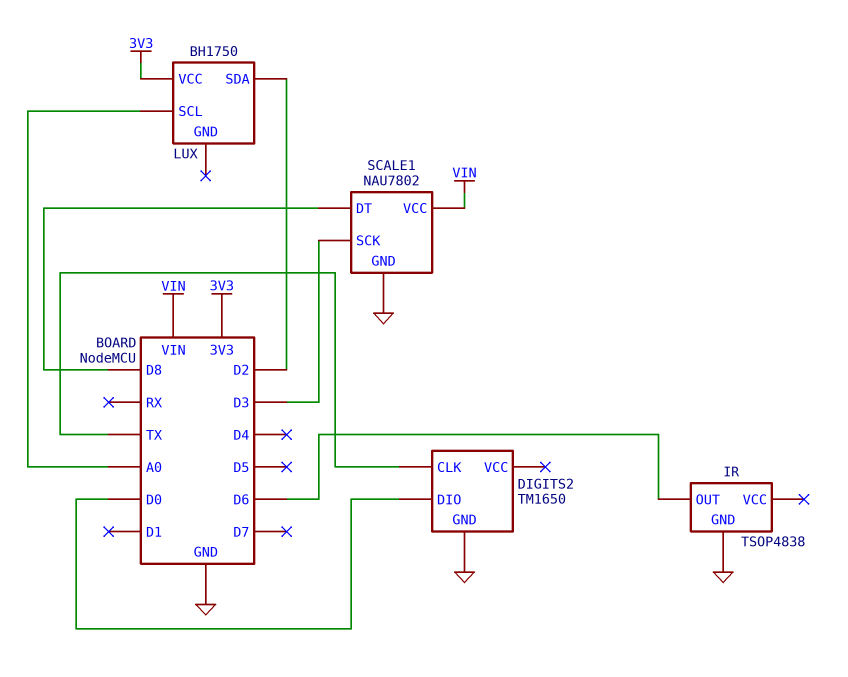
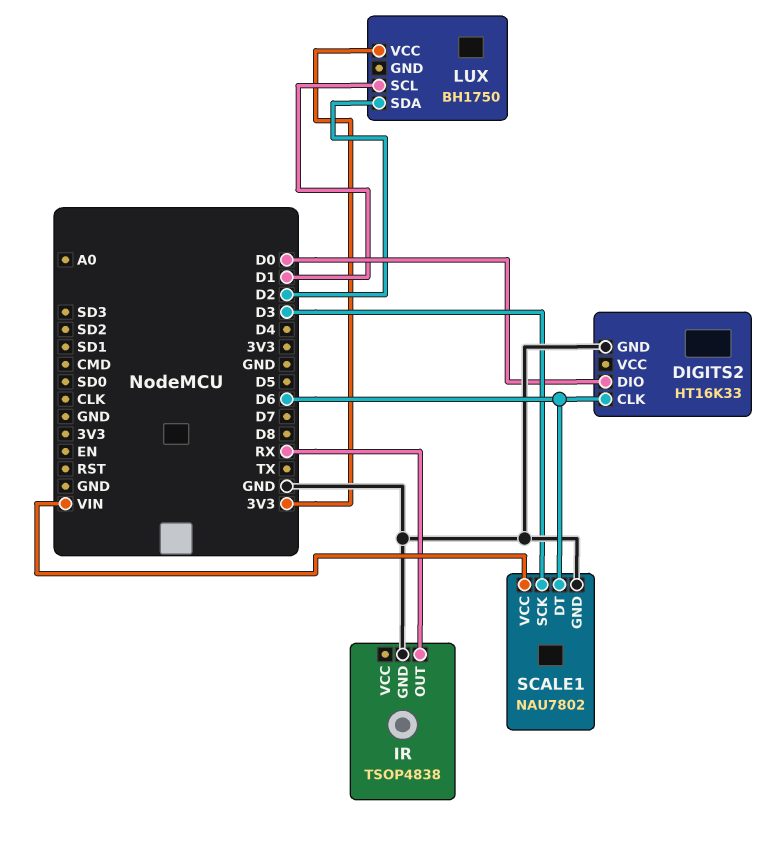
DIGITS2: TM1650 -> HT16K33
DIGITS2 pin CLK: TX -> D6
IR pin OUT: D6 -> RX
LUX pin SCL: A0 -> D1
SCALE1 pin DT: D8 -> D6

